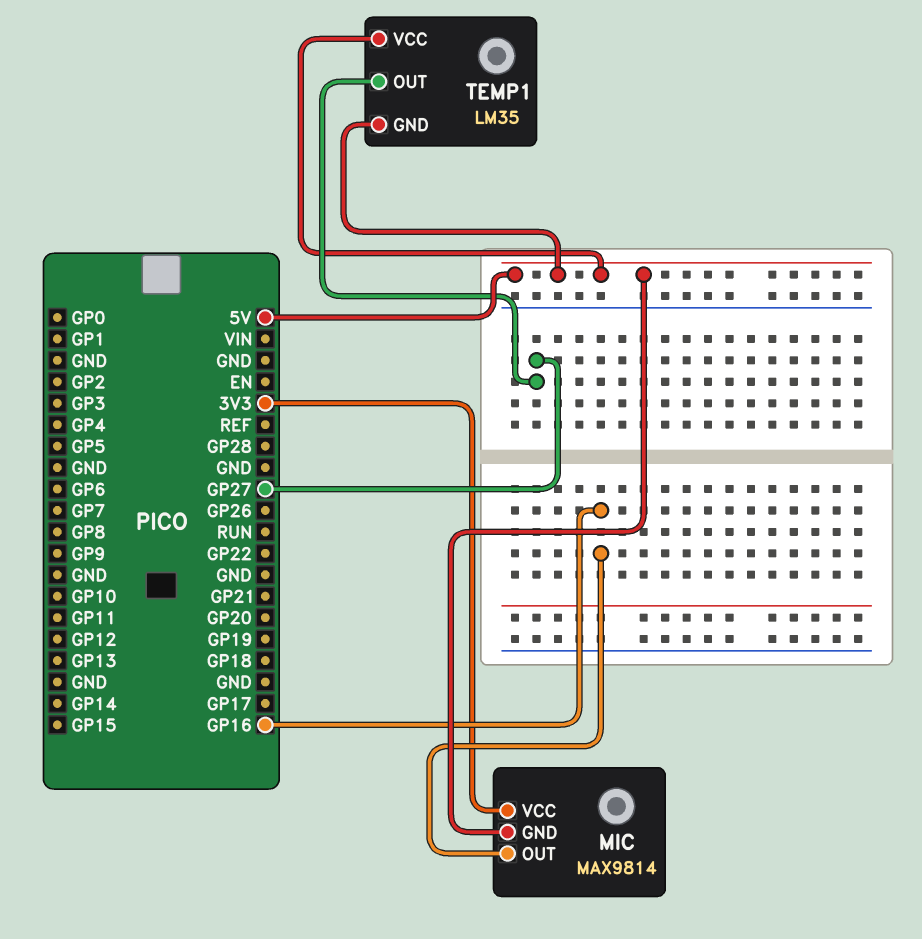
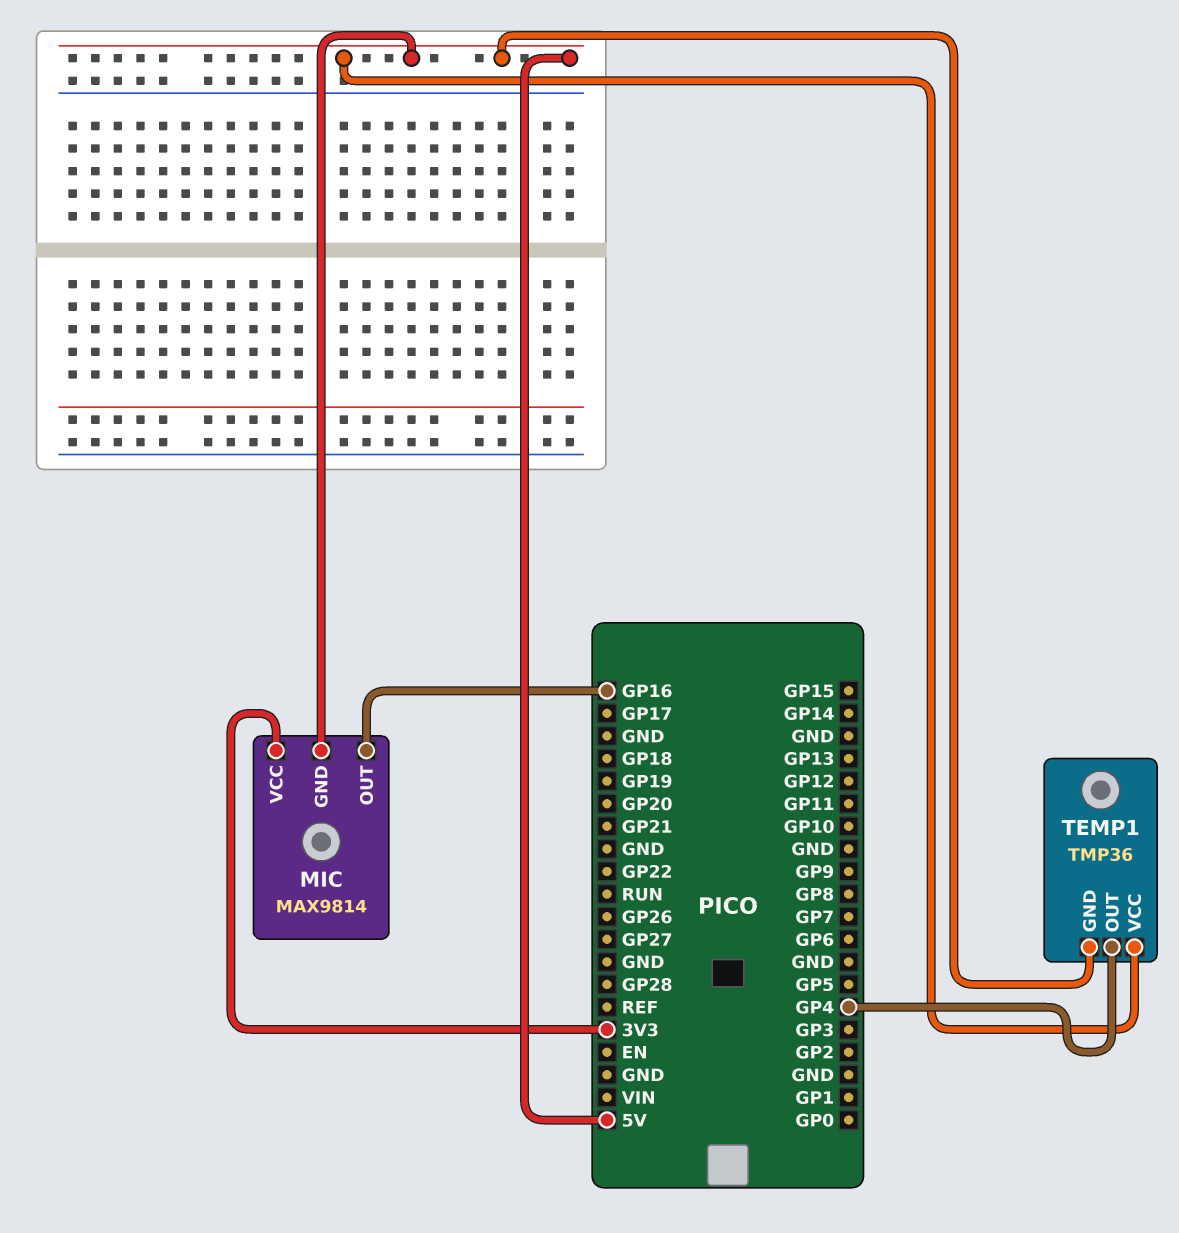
TEMP1: LM35 -> TMP36
TEMP1 pin OUT: GP27 -> GP4

